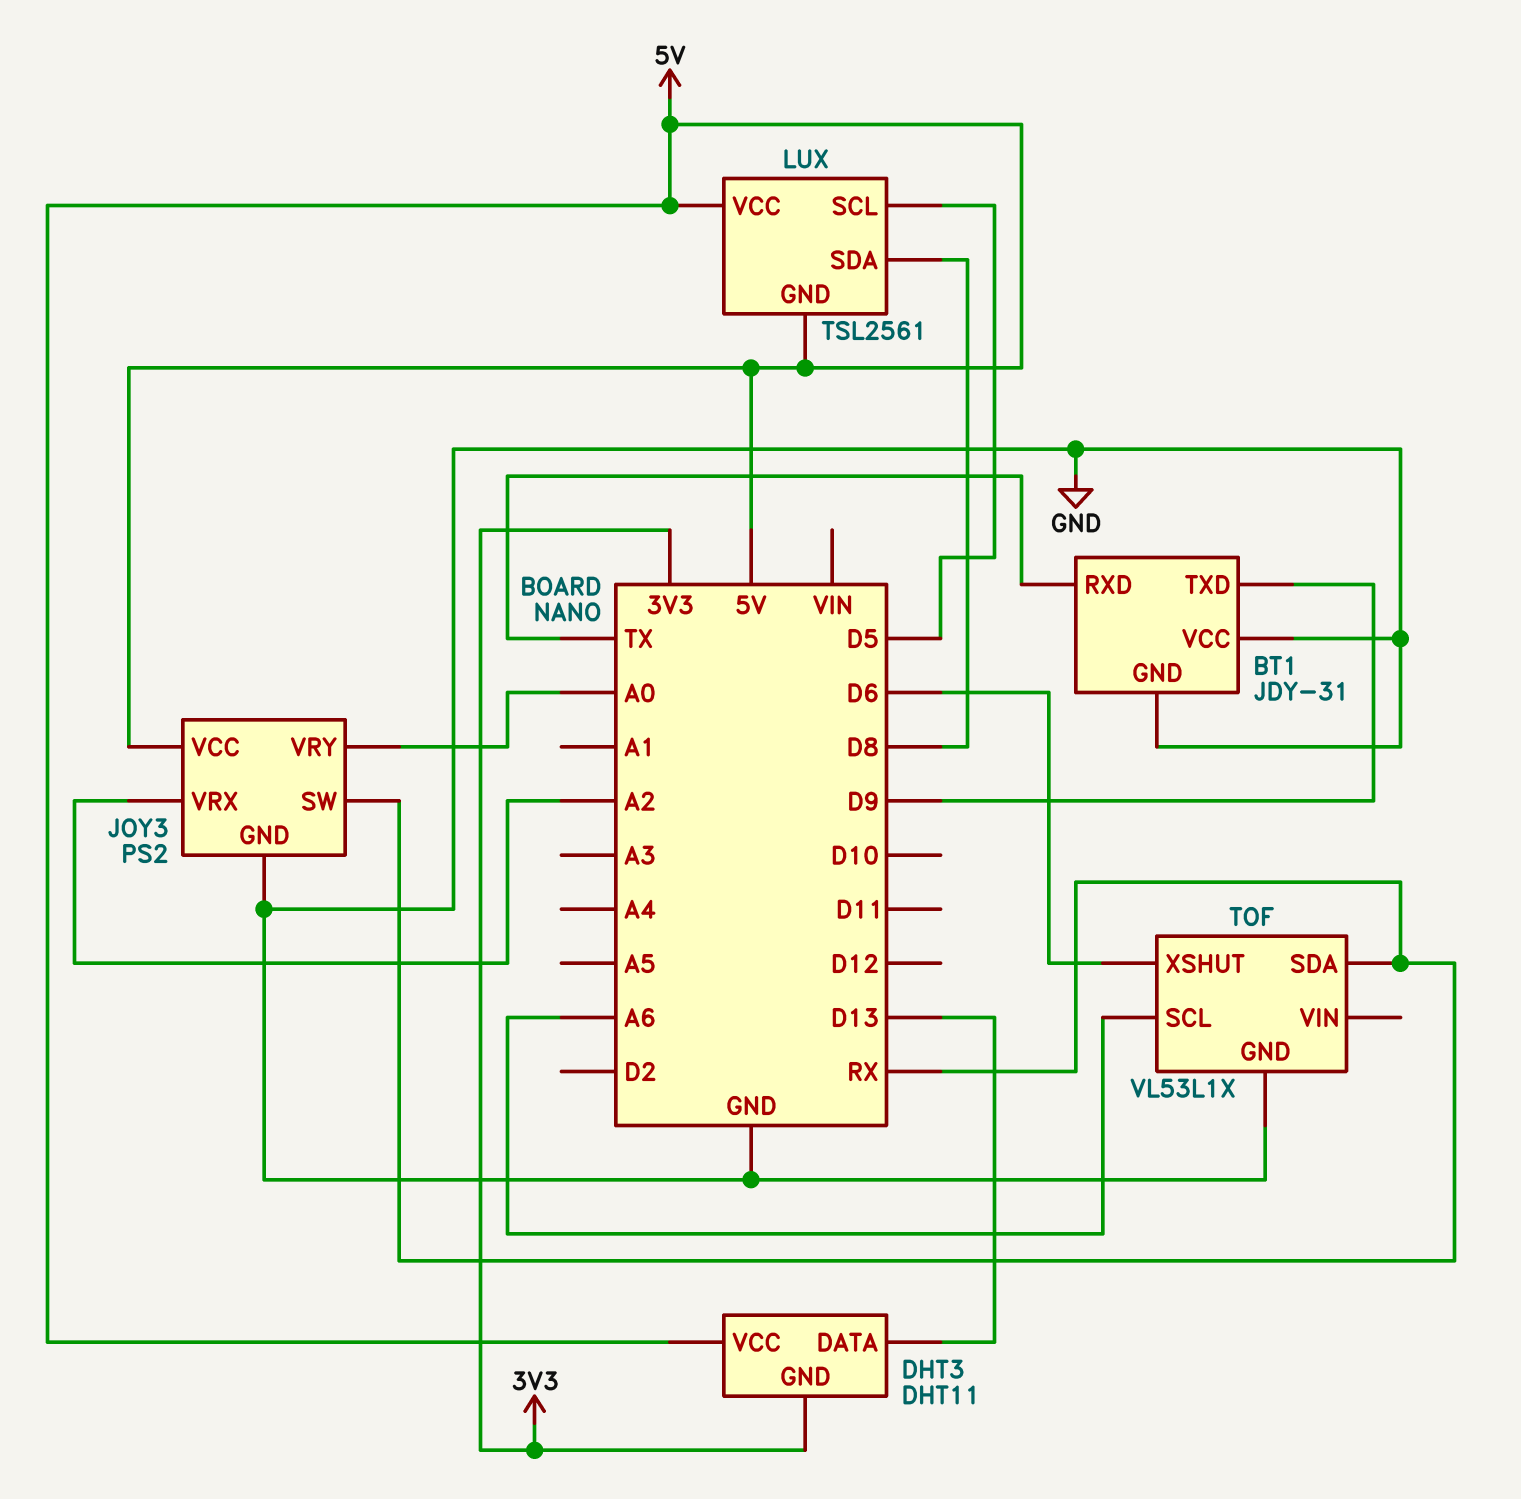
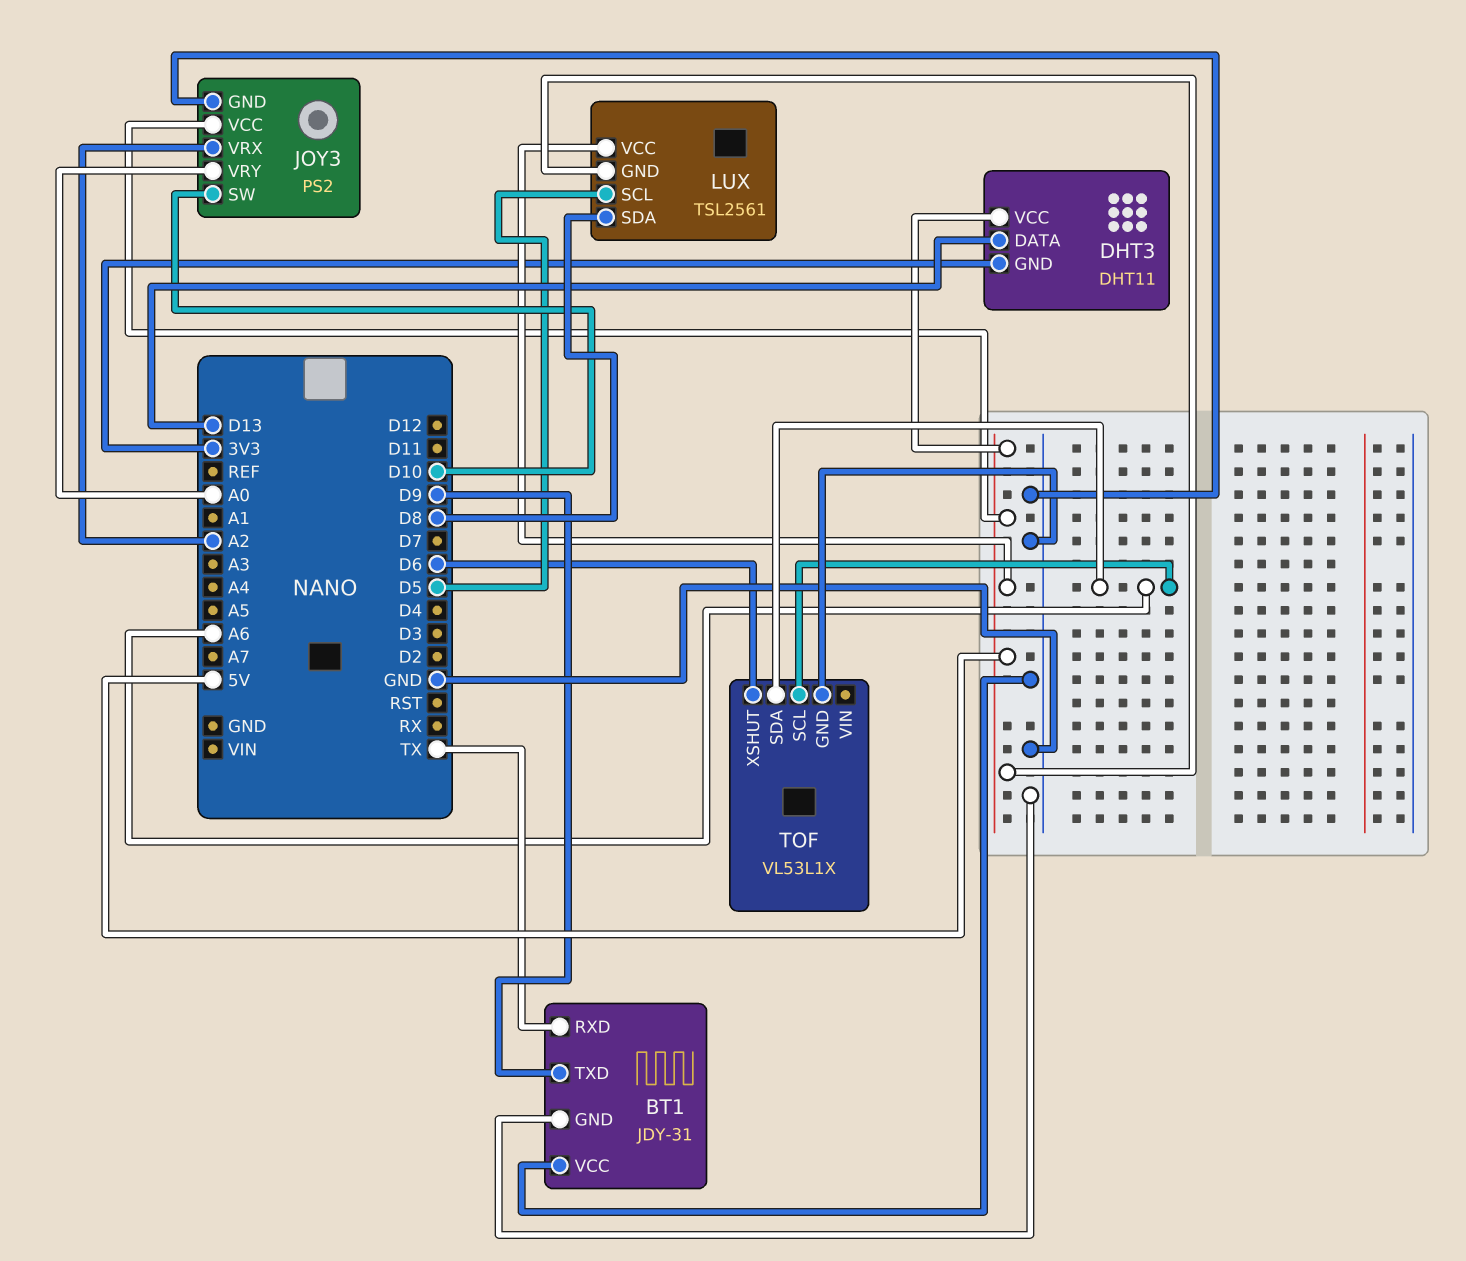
JOY3 pin SW: RX -> D10
TOF pin SDA: RX -> A6

